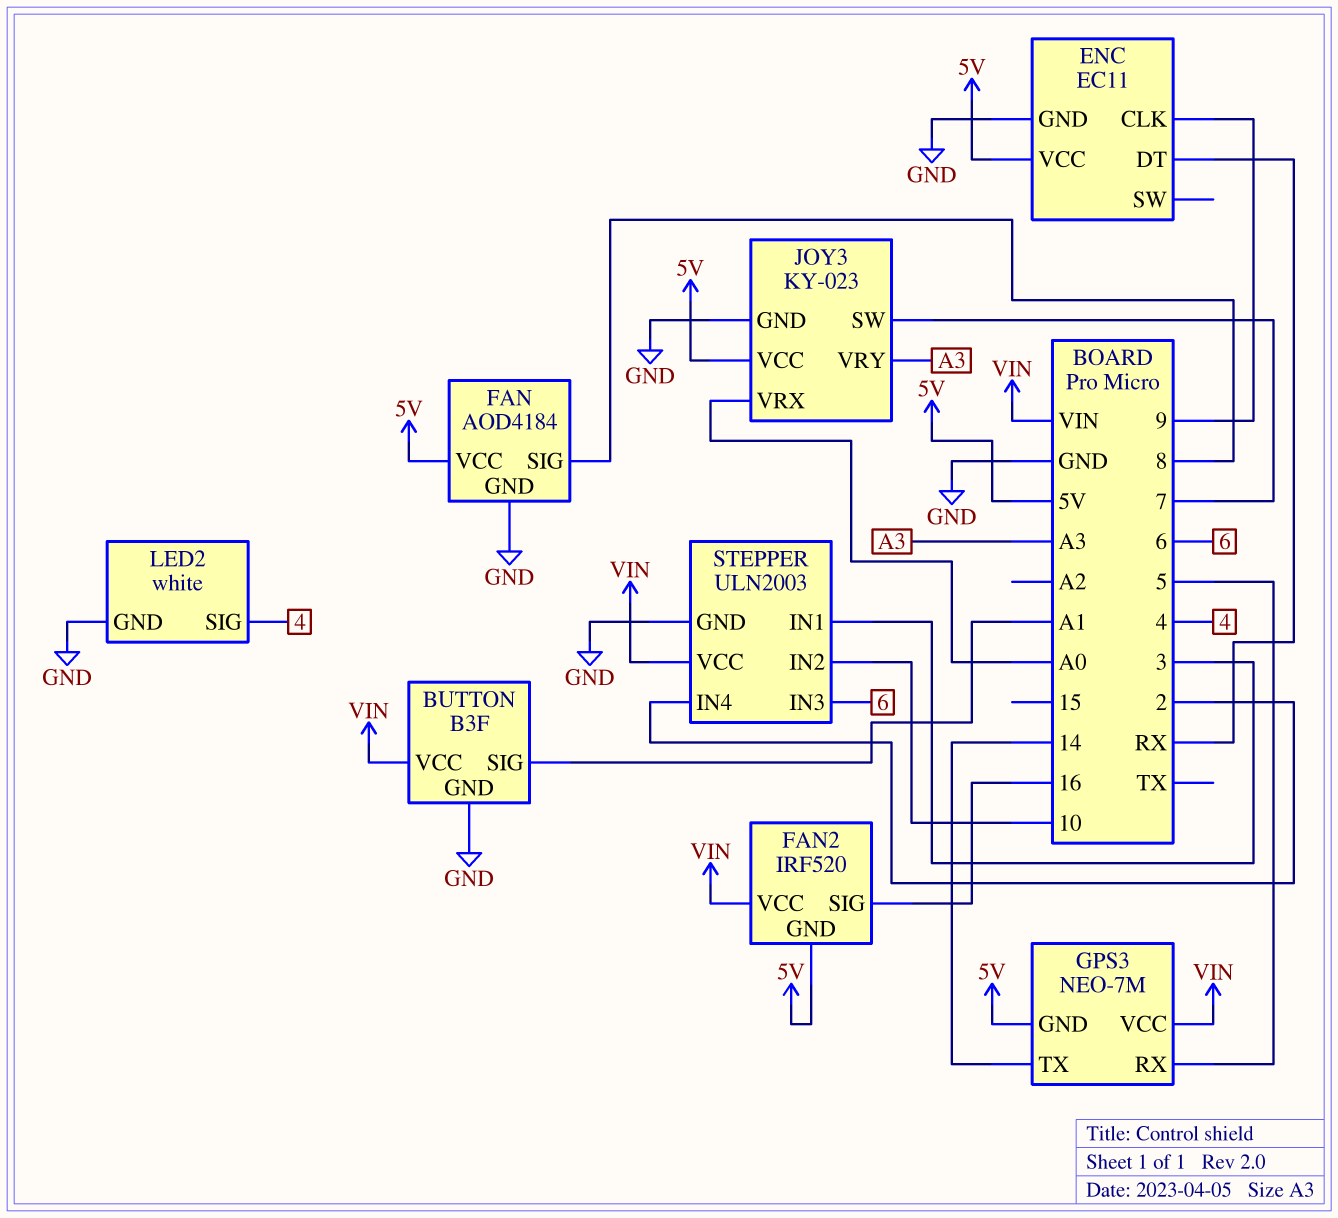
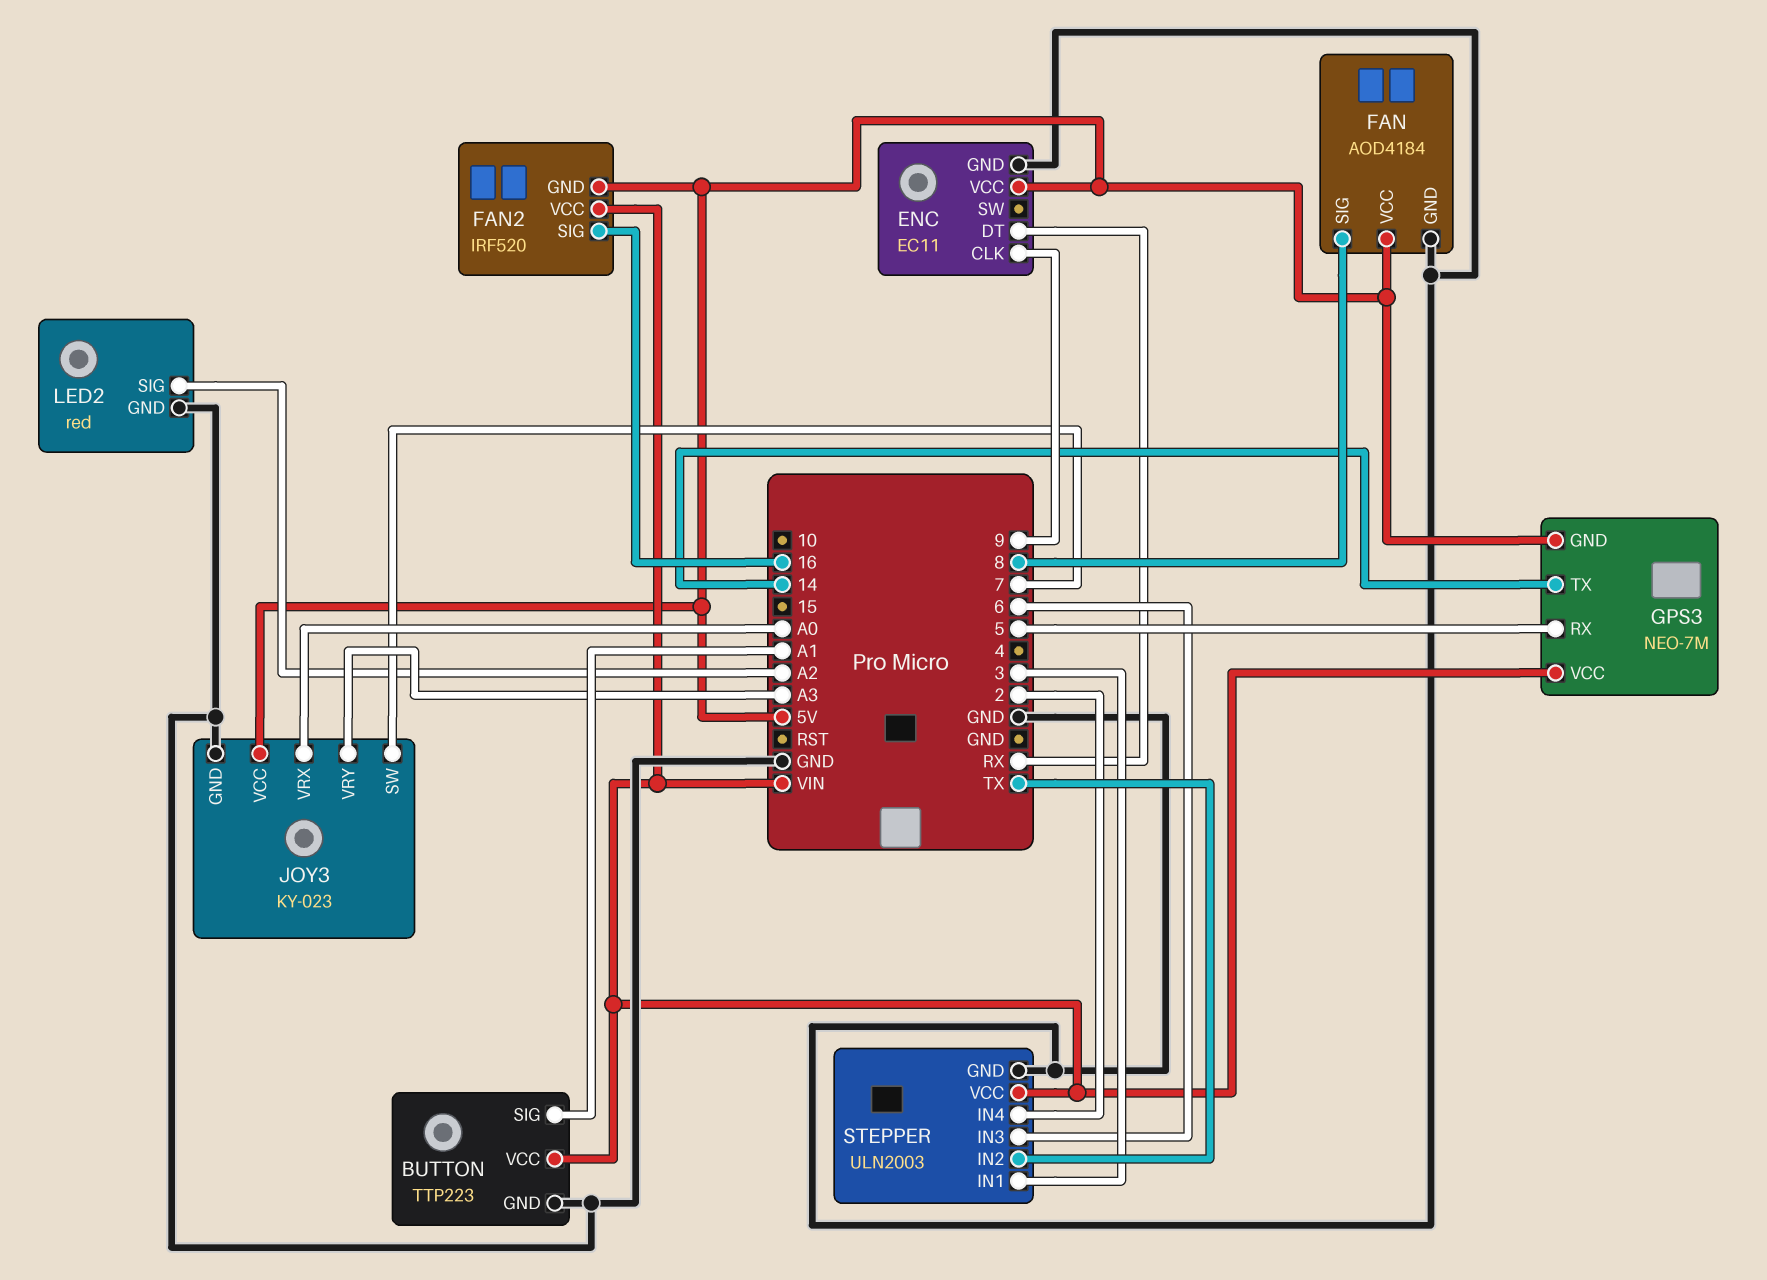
BUTTON: B3F -> TTP223
LED2: white -> red
LED2 pin SIG: 4 -> A2
STEPPER pin IN2: 10 -> TX

